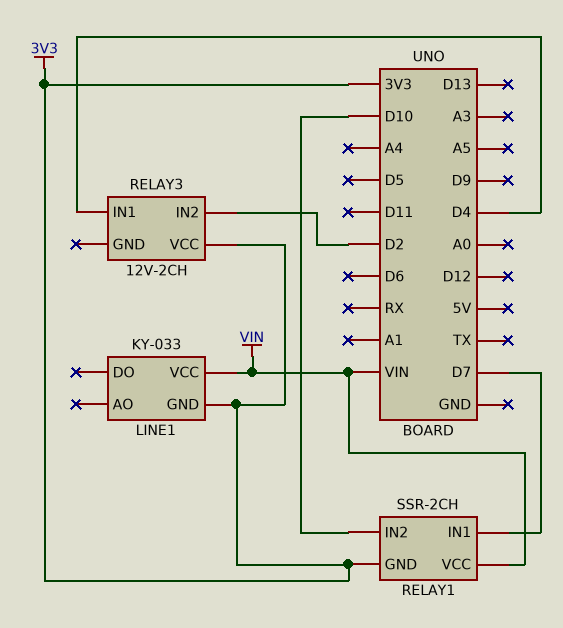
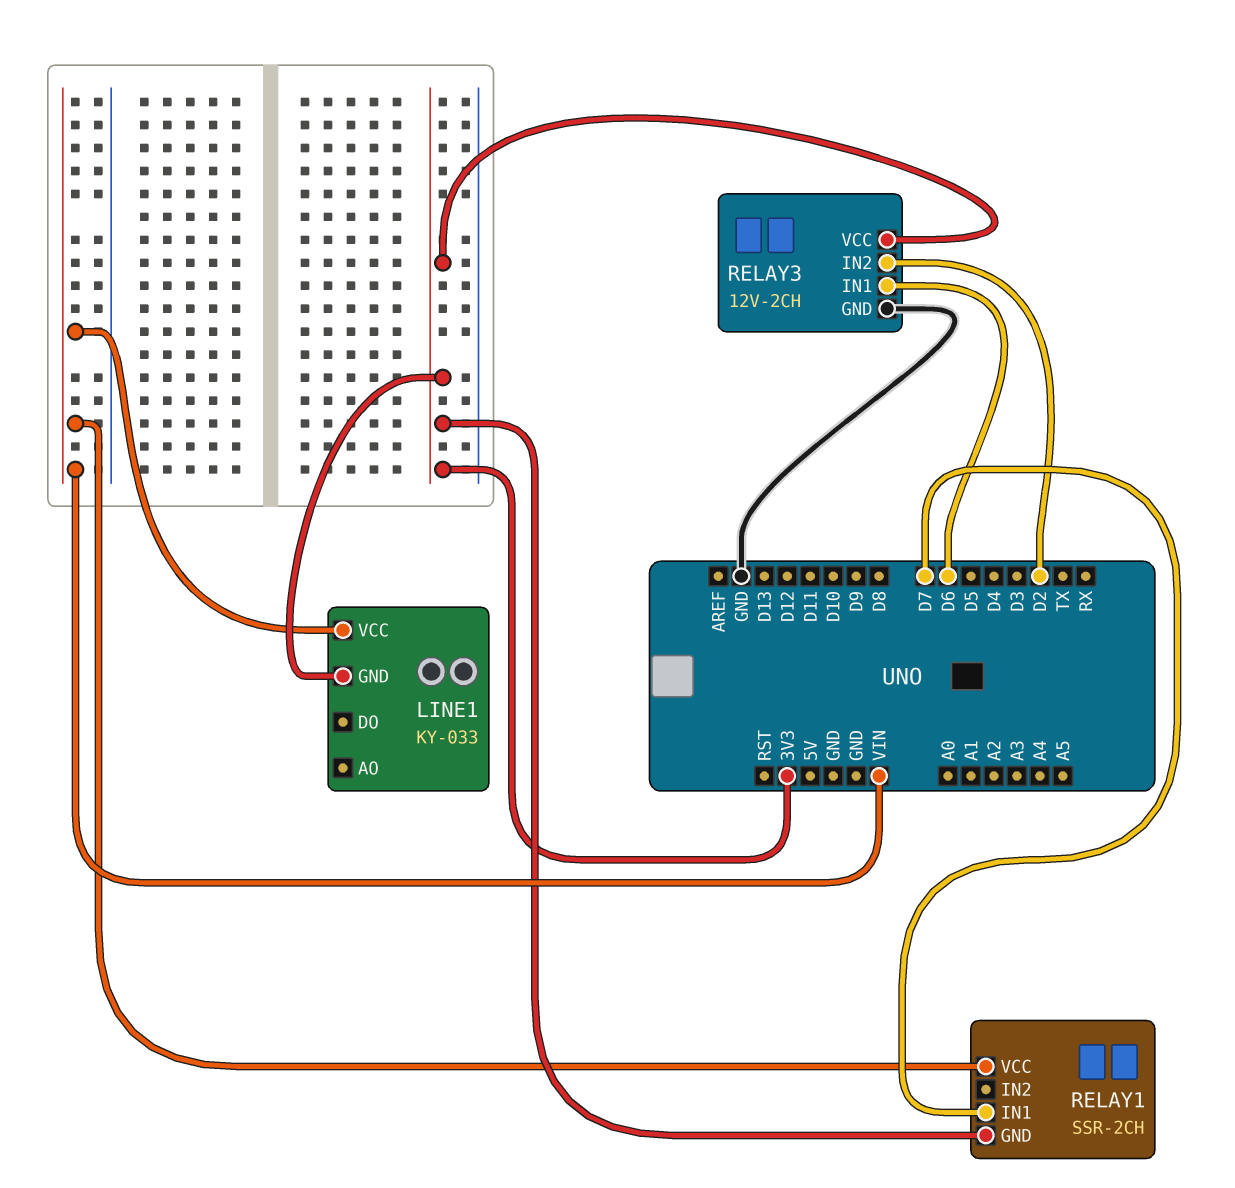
RELAY1 pin IN2: D10 -> none
RELAY3 pin GND: none -> GND
RELAY3 pin IN1: D4 -> D6

